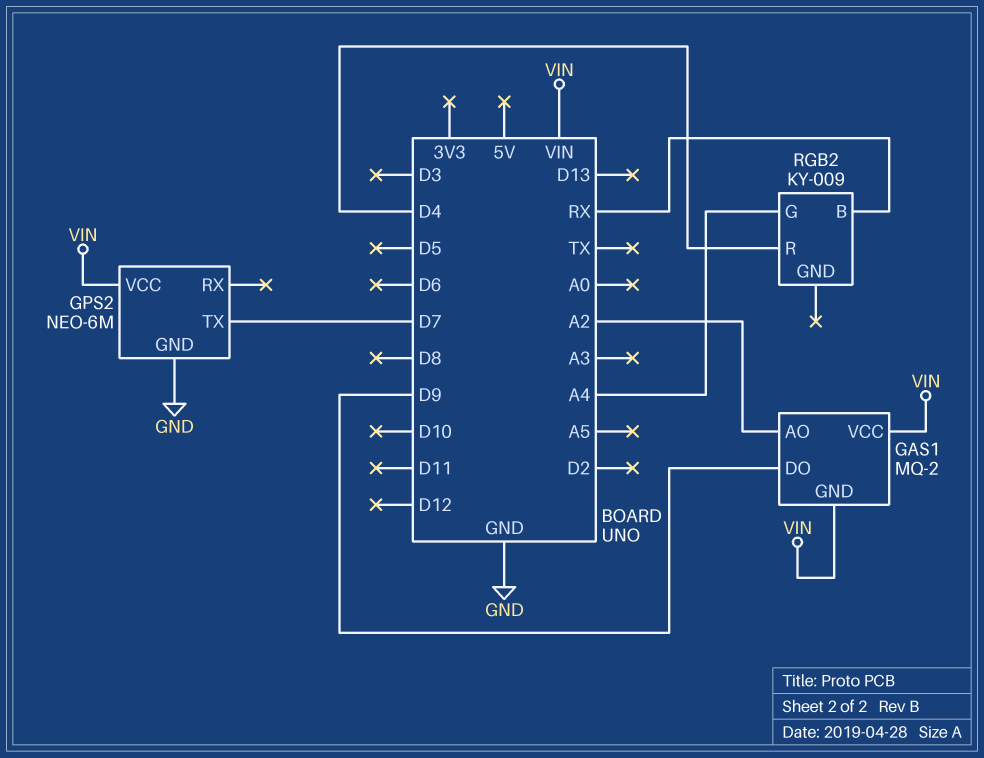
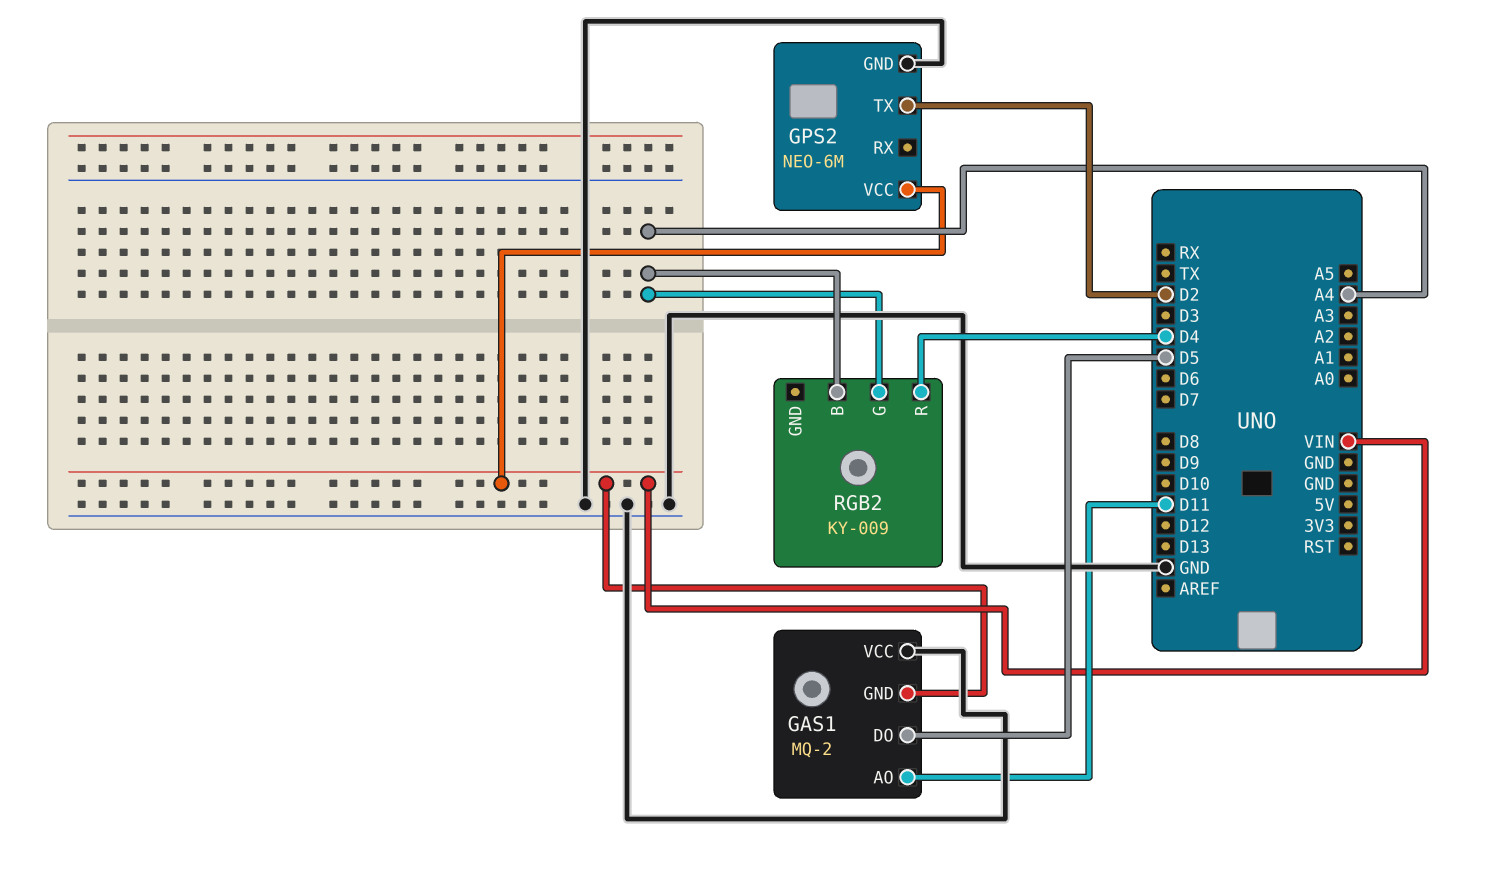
GAS1 pin AO: A2 -> D11
GAS1 pin DO: D9 -> D5
GAS1 pin VCC: VIN -> GND
GPS2 pin TX: D7 -> D2
RGB2 pin B: RX -> A4

